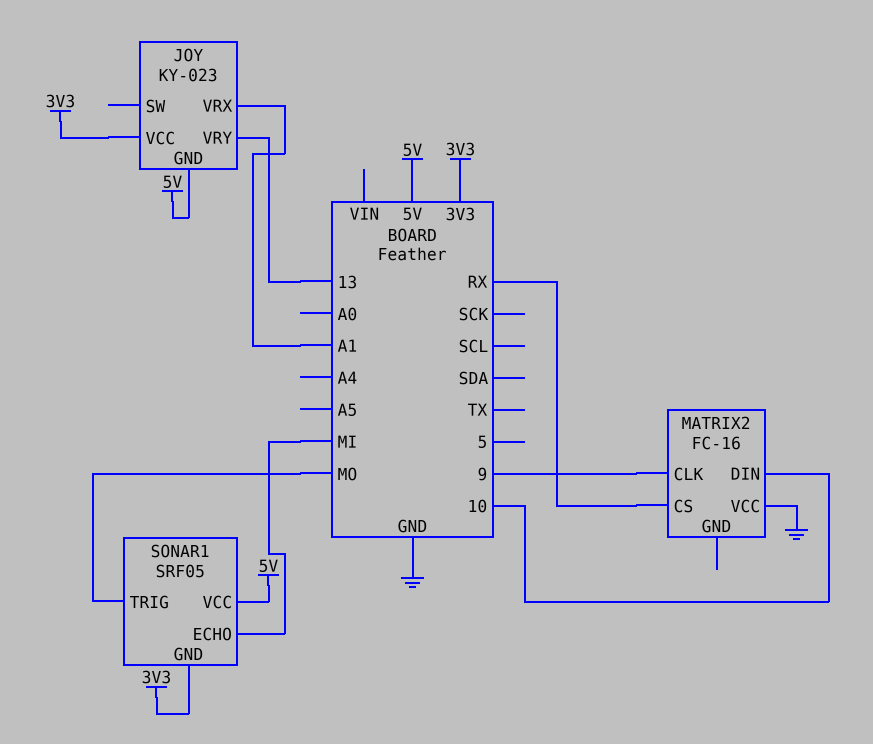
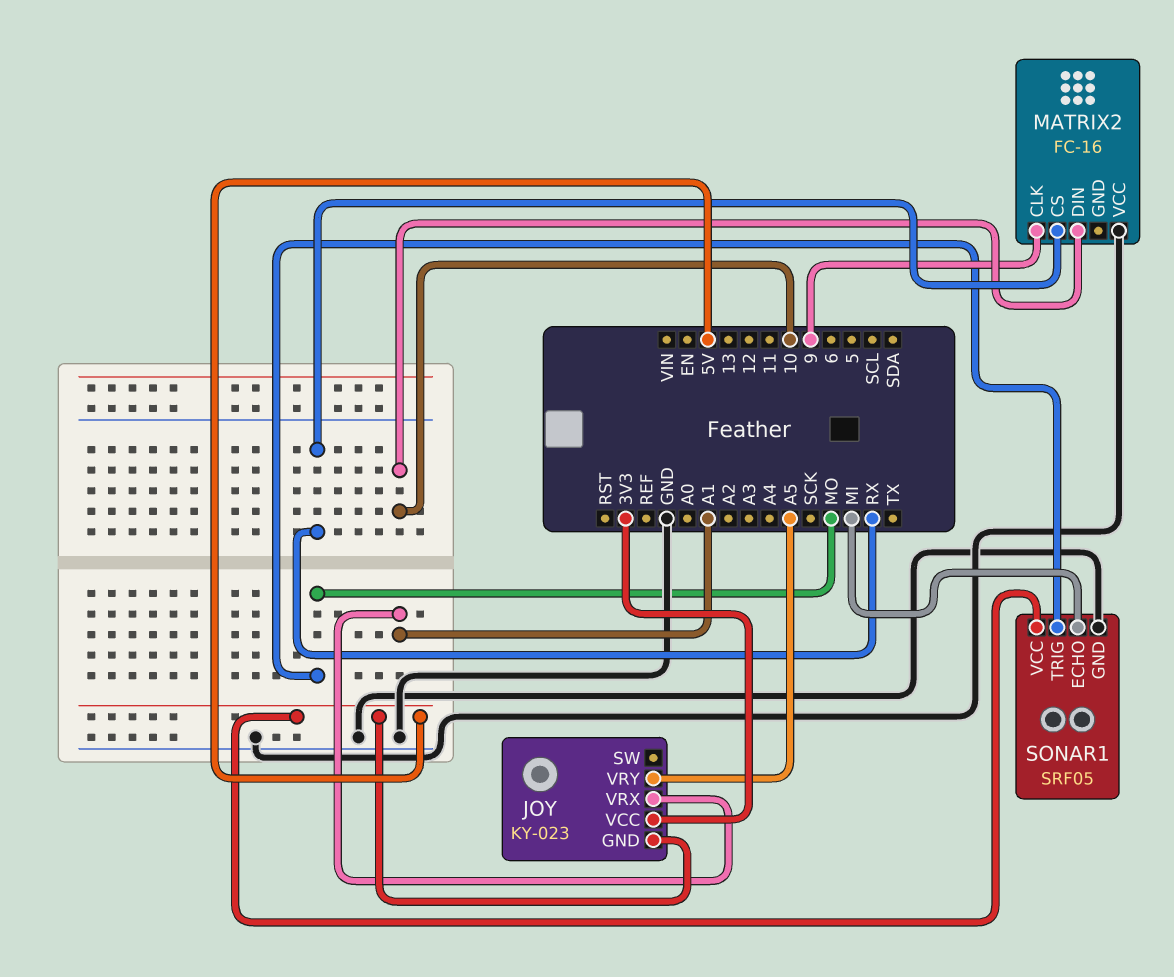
JOY pin VRY: 13 -> A5
SONAR1 pin GND: 3V3 -> GND

